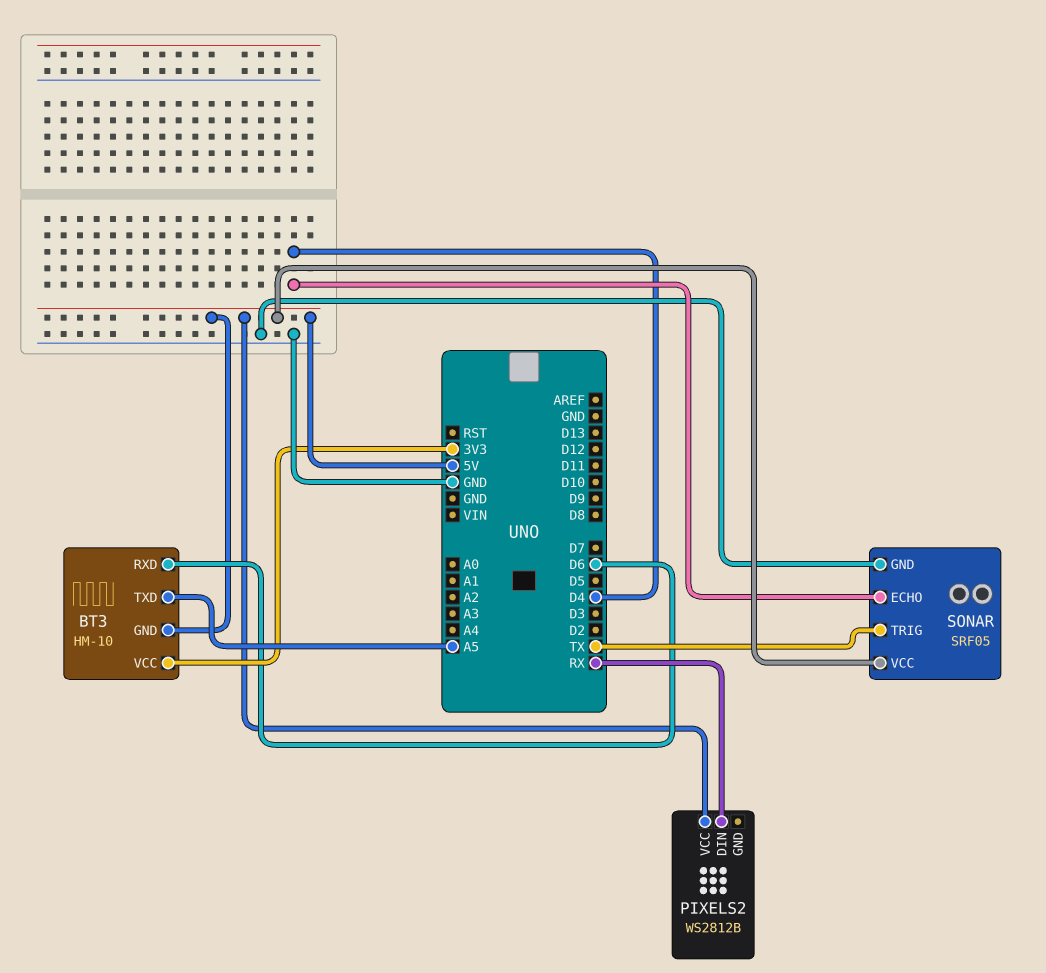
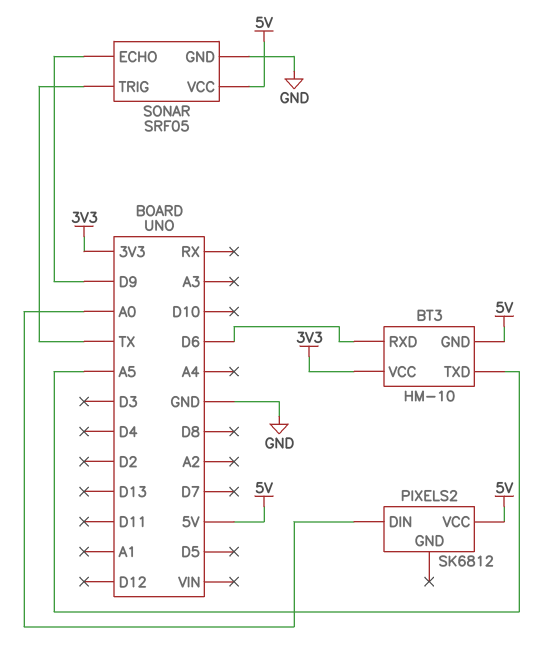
PIXELS2: WS2812B -> SK6812
PIXELS2 pin DIN: RX -> A0
SONAR pin ECHO: D4 -> D9

